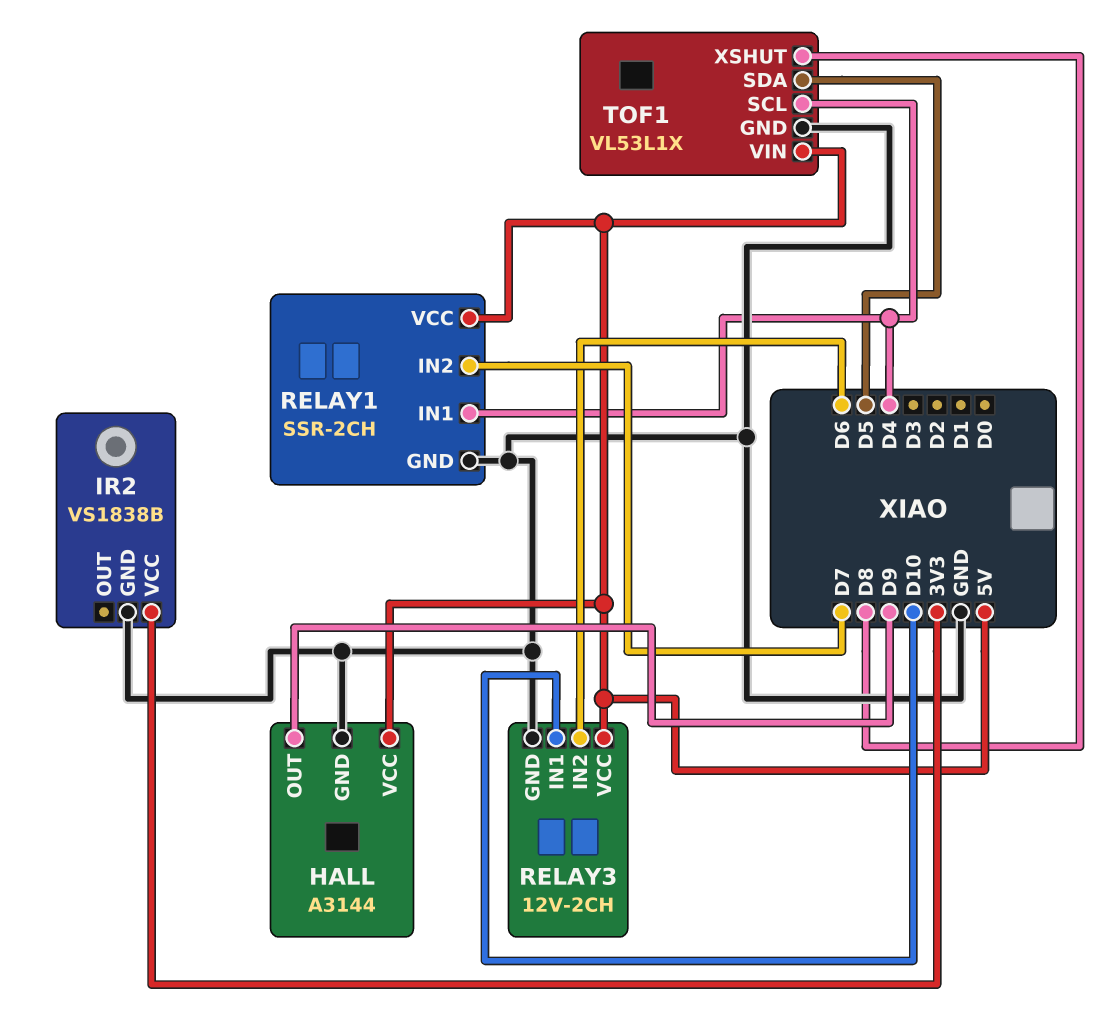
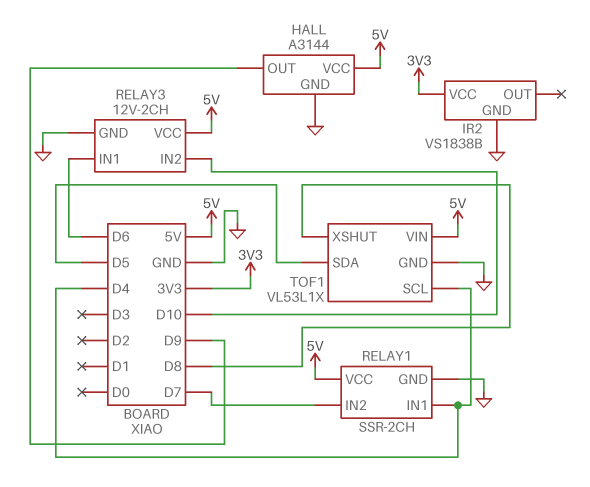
RELAY3 pin IN1: D10 -> D6
RELAY3 pin IN2: D6 -> D10

